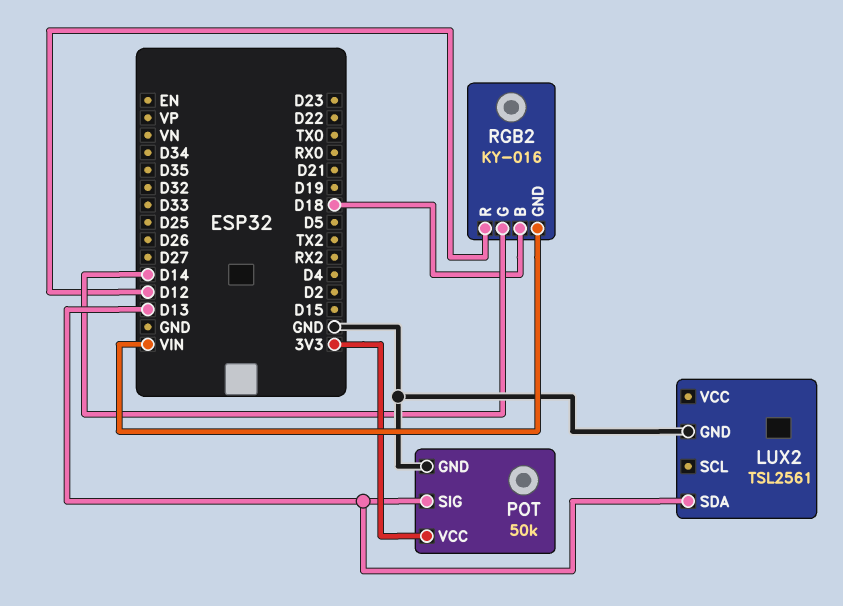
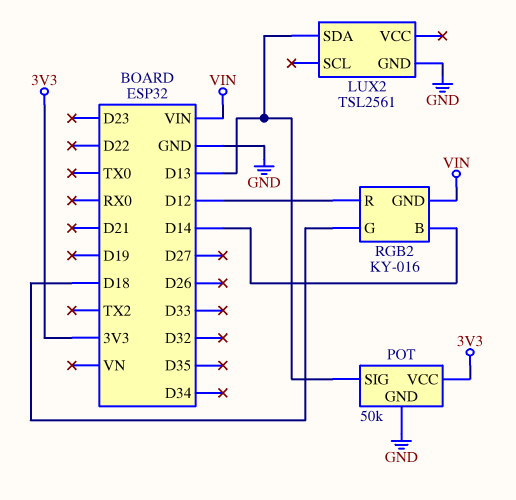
RGB2 pin B: D18 -> D14
RGB2 pin G: D14 -> D18

